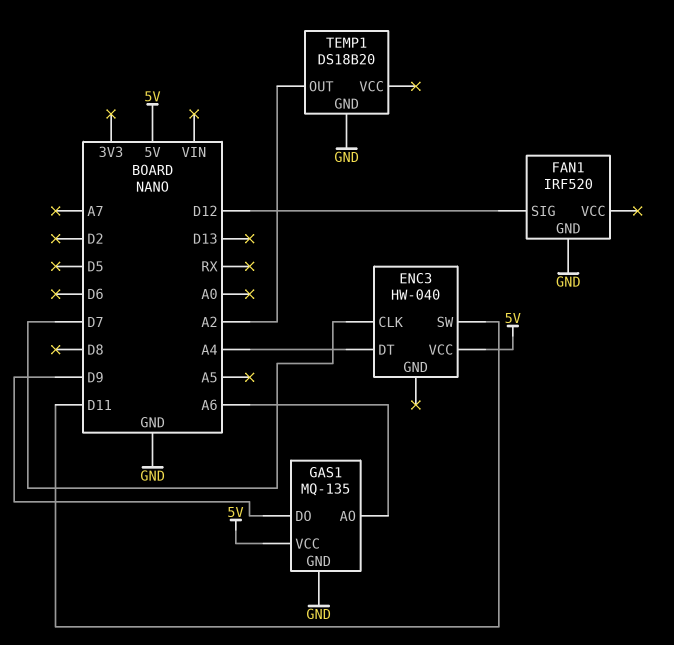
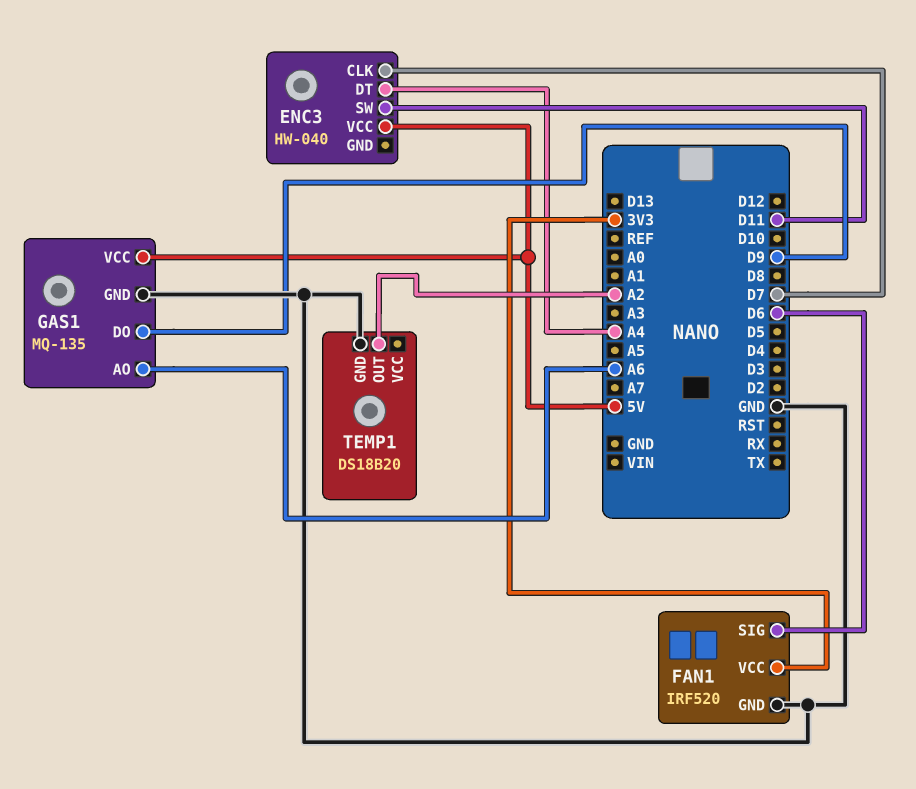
FAN1 pin SIG: D12 -> D6
FAN1 pin VCC: none -> 3V3

